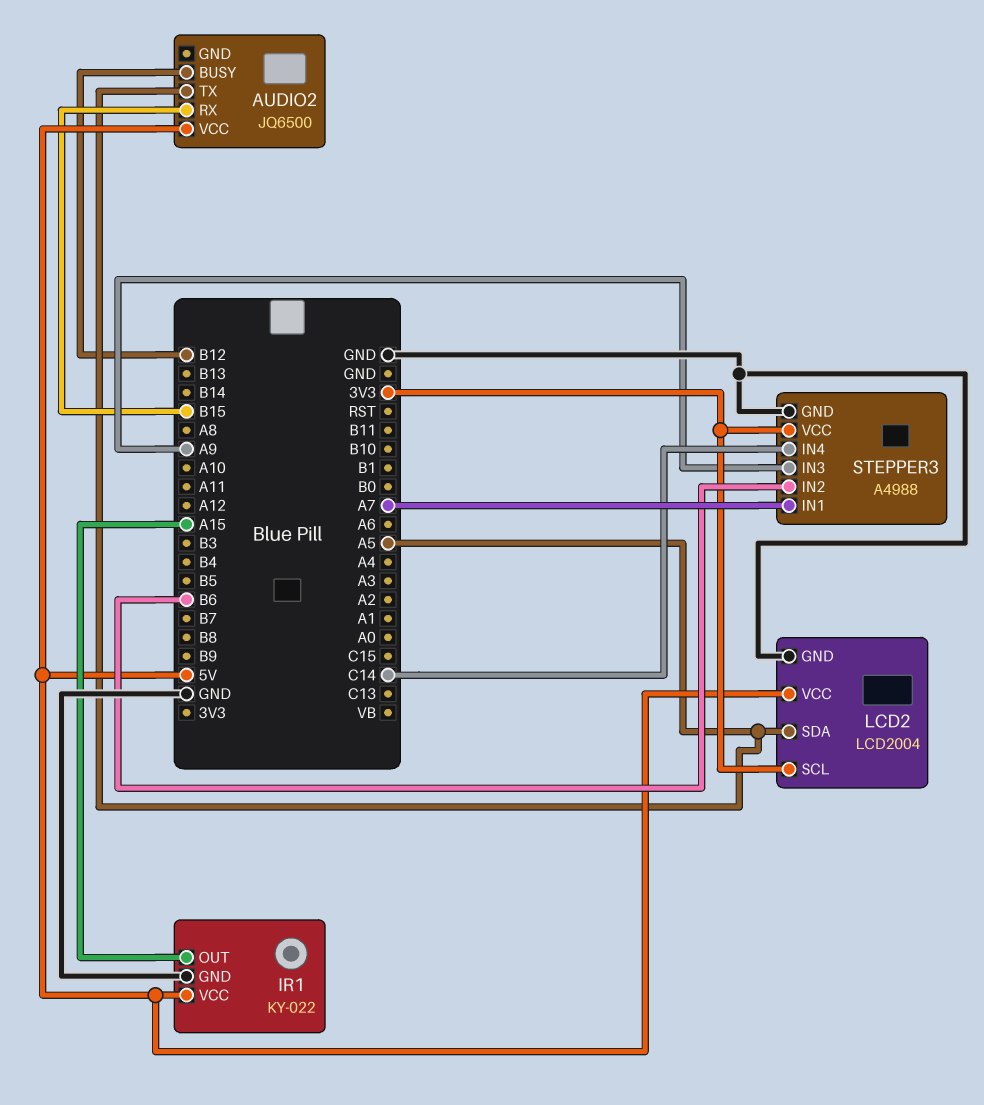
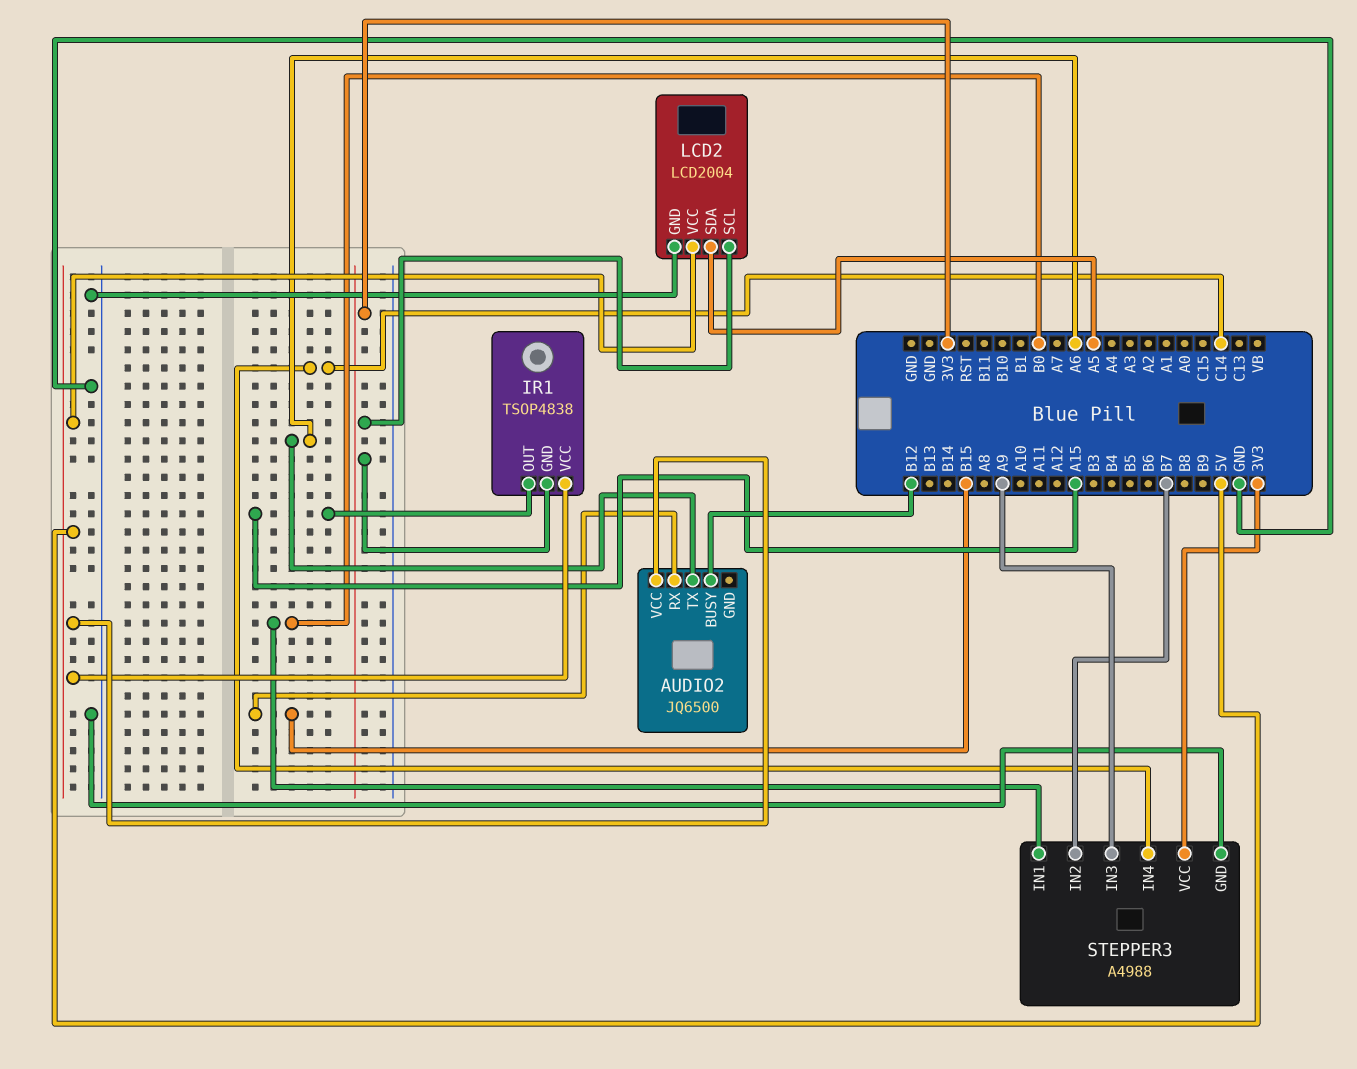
AUDIO2 pin TX: A5 -> A6
IR1: KY-022 -> TSOP4838
IR1 pin GND: GND -> 3V3
STEPPER3 pin IN1: A7 -> B0
STEPPER3 pin IN2: B6 -> B7

